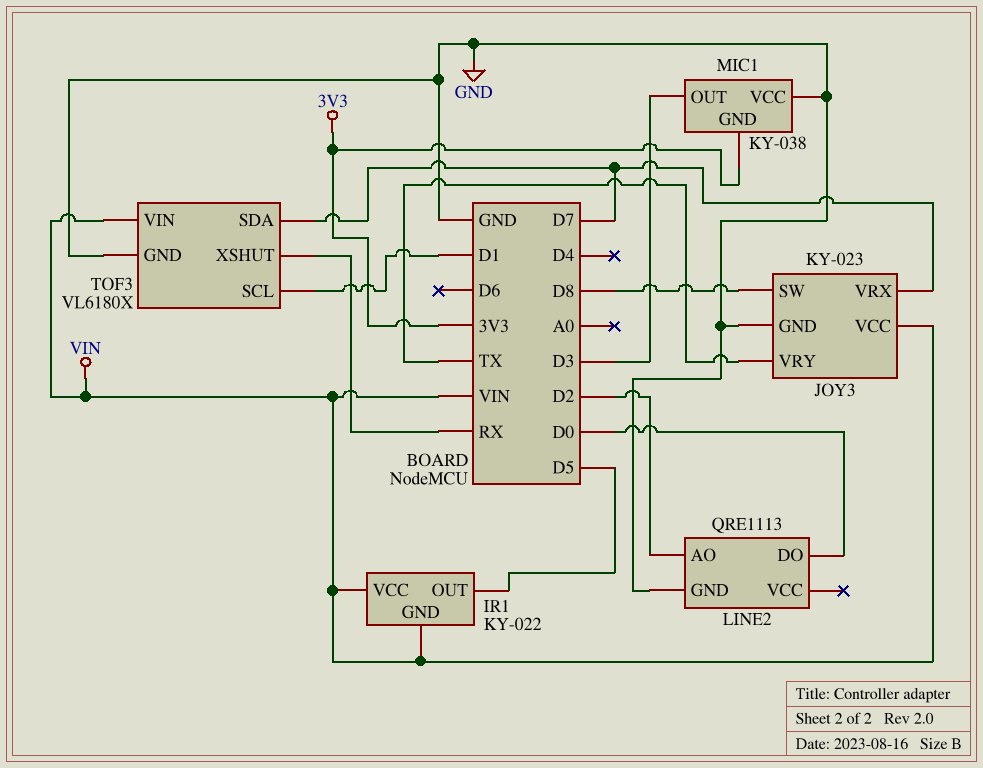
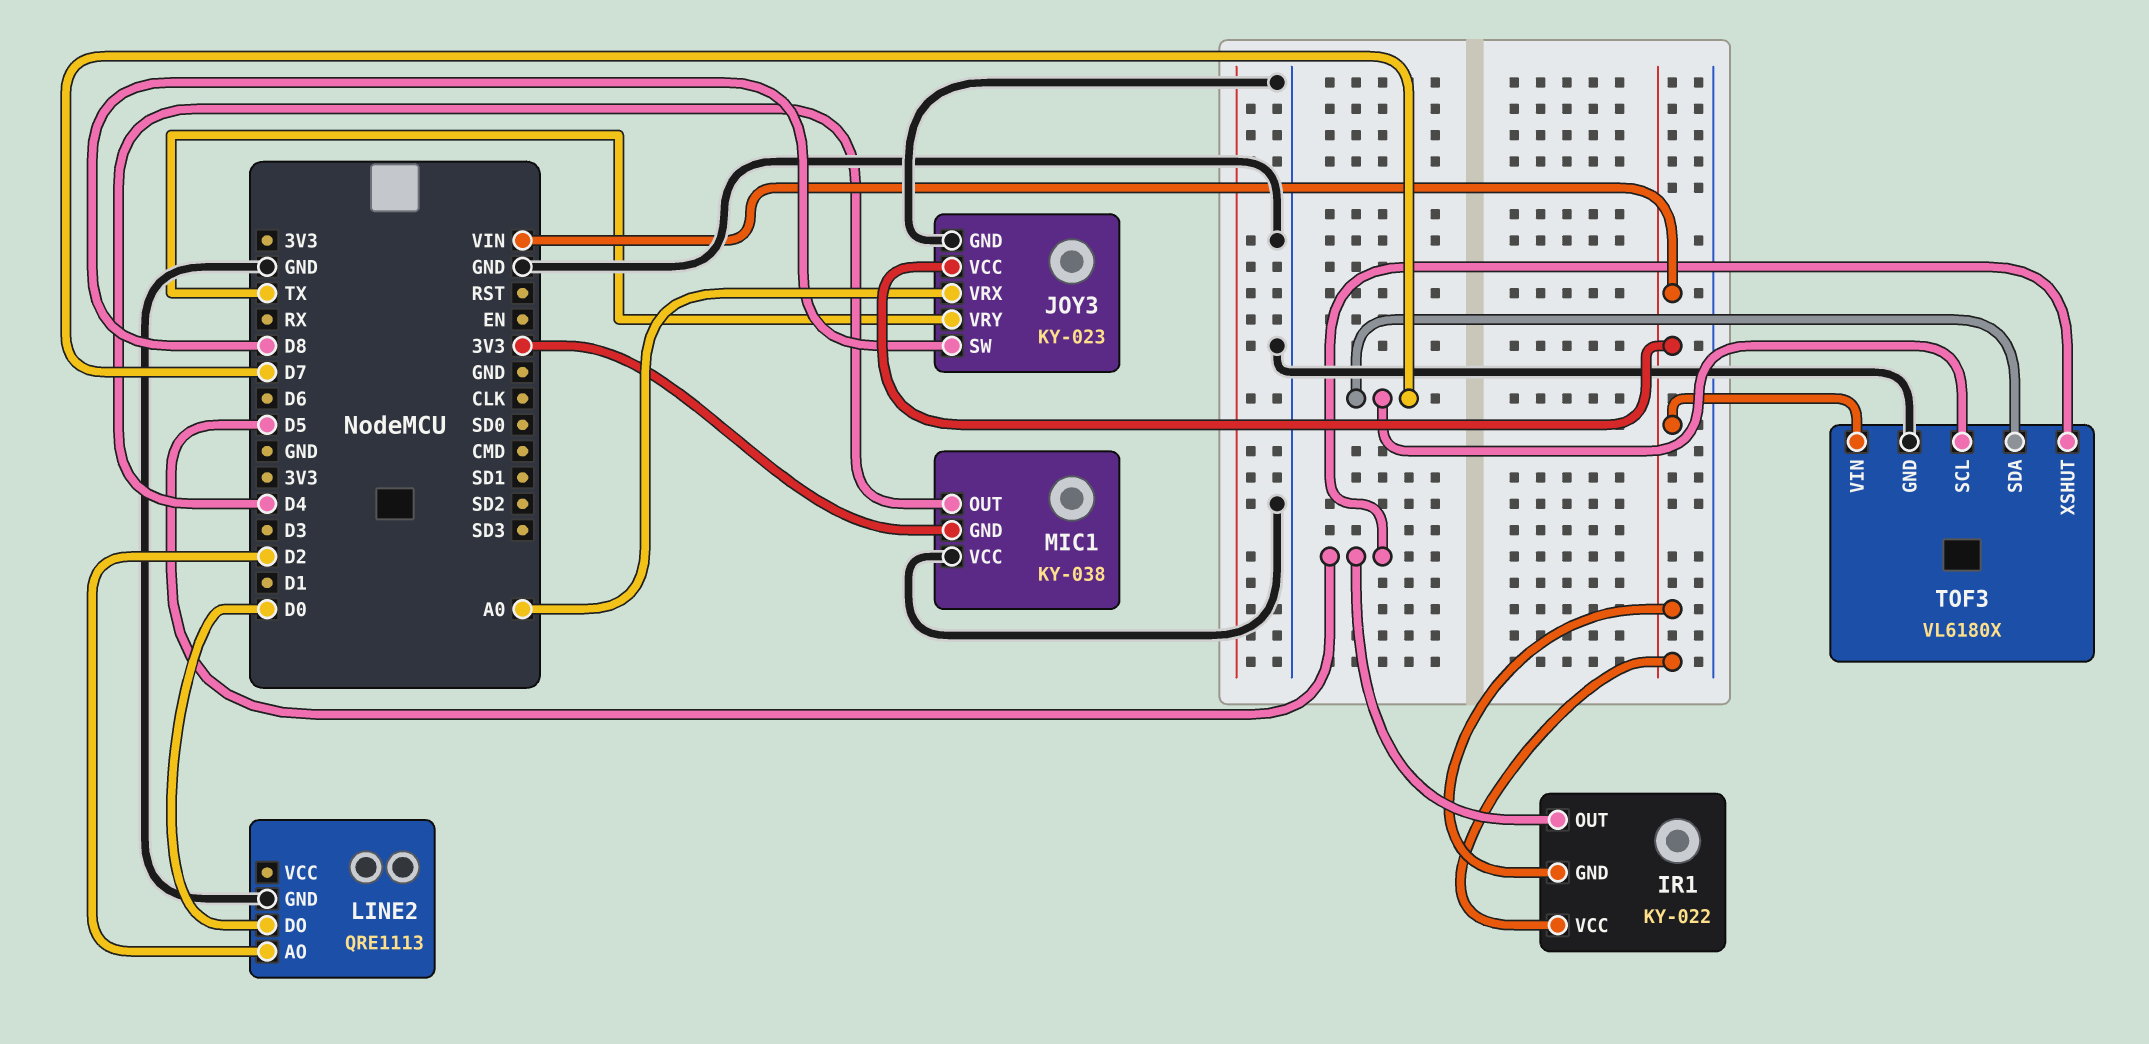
JOY3 pin VRX: D7 -> A0
MIC1 pin OUT: D3 -> D4
TOF3 pin SCL: D1 -> D7
TOF3 pin XSHUT: RX -> D5

